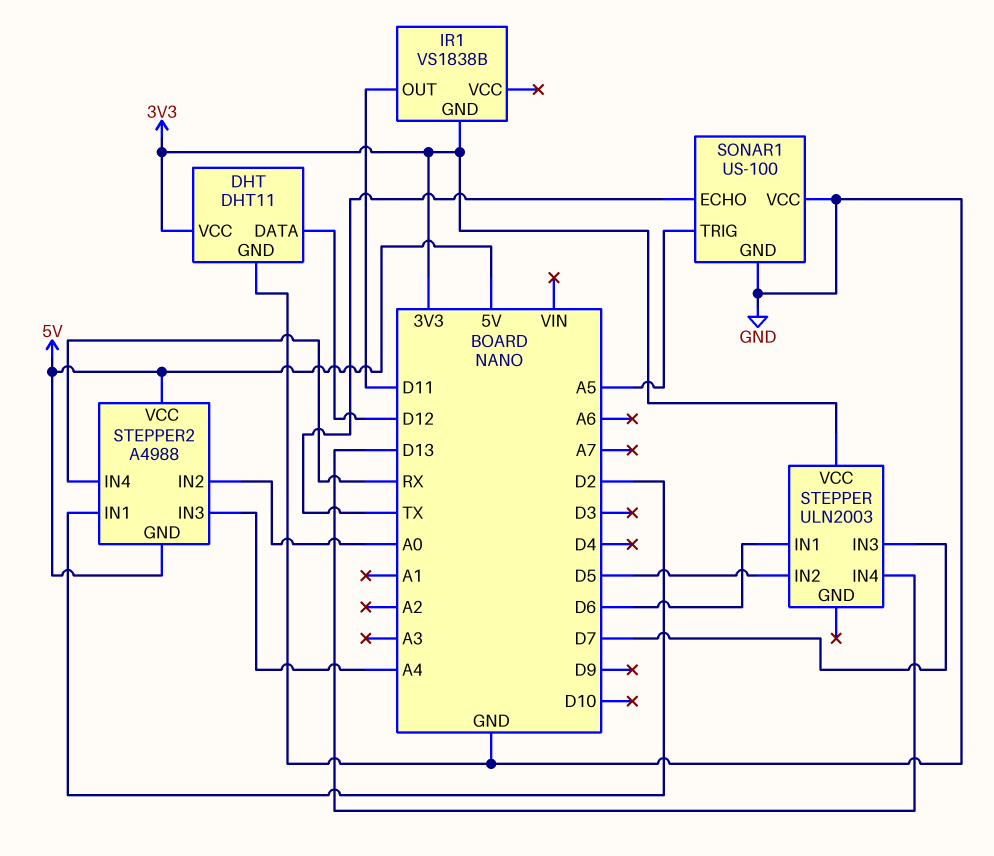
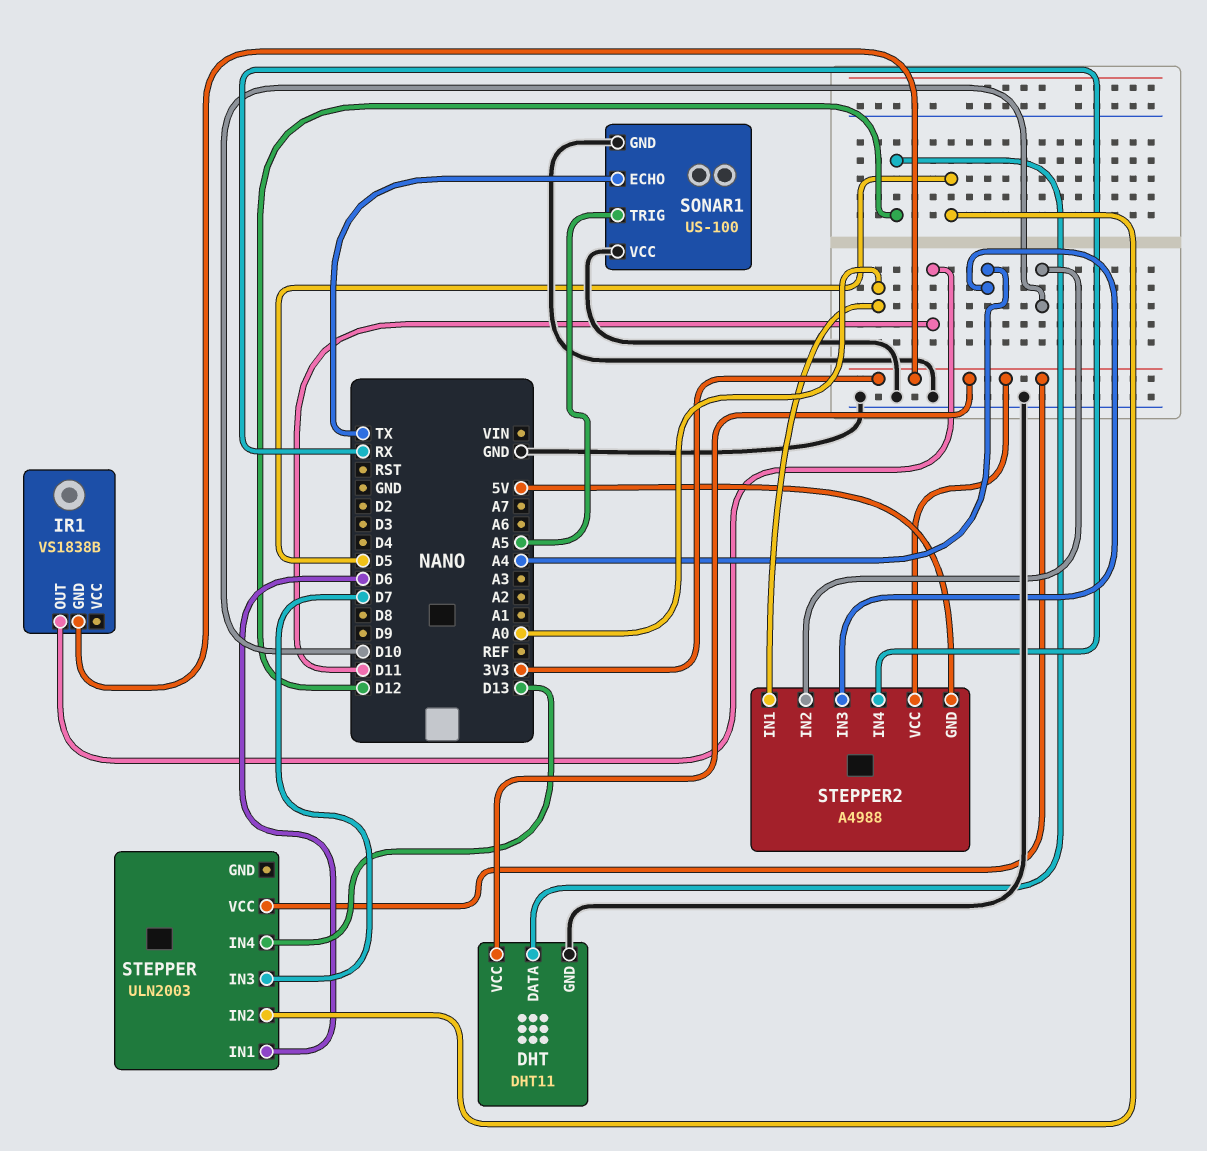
STEPPER2 pin IN1: D2 -> A0
STEPPER2 pin IN2: A0 -> D10
STEPPER2 pin VCC: 5V -> 3V3

